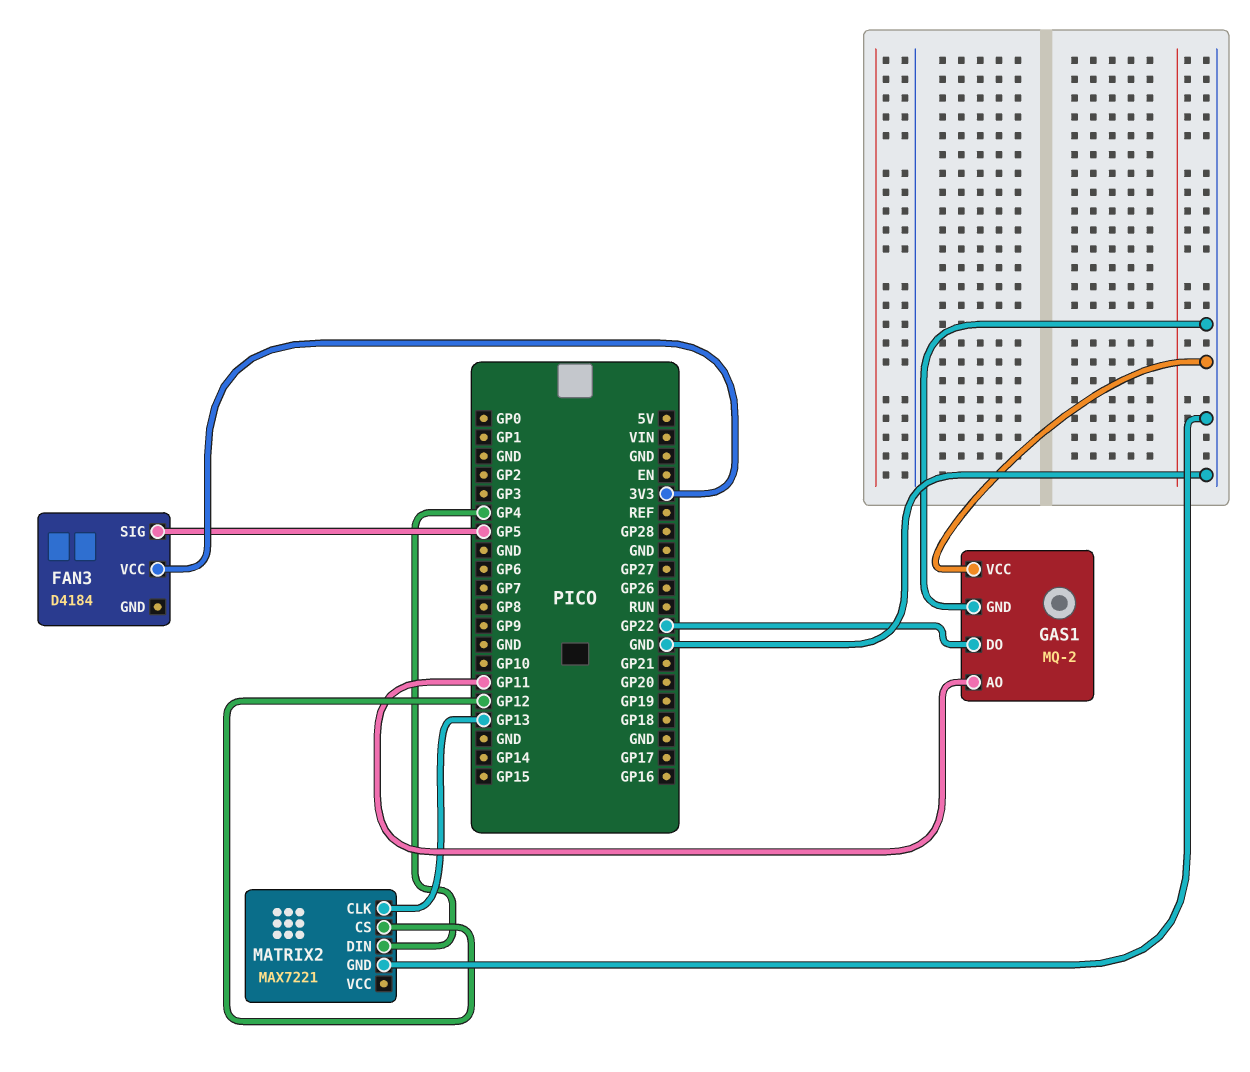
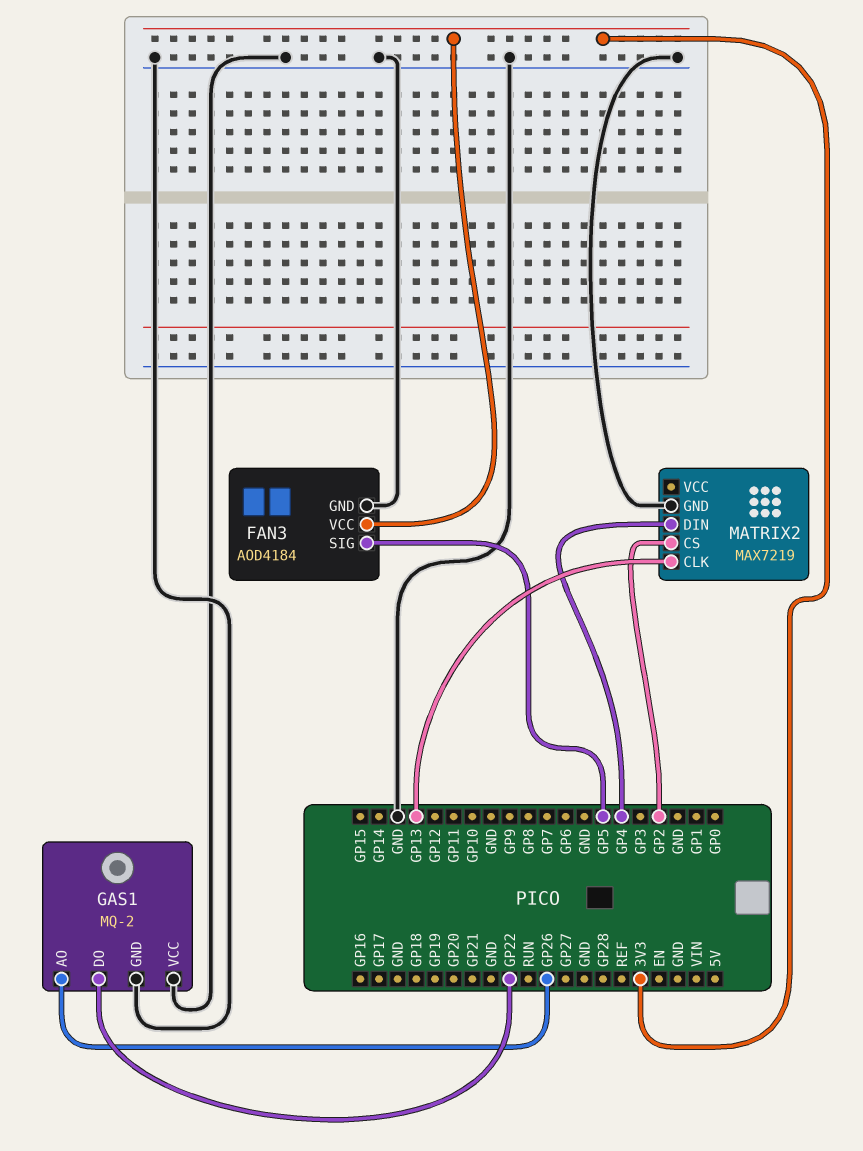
FAN3: D4184 -> AOD4184
FAN3 pin GND: none -> GND
GAS1 pin AO: GP11 -> GP26
MATRIX2: MAX7221 -> MAX7219
MATRIX2 pin CS: GP12 -> GP2

